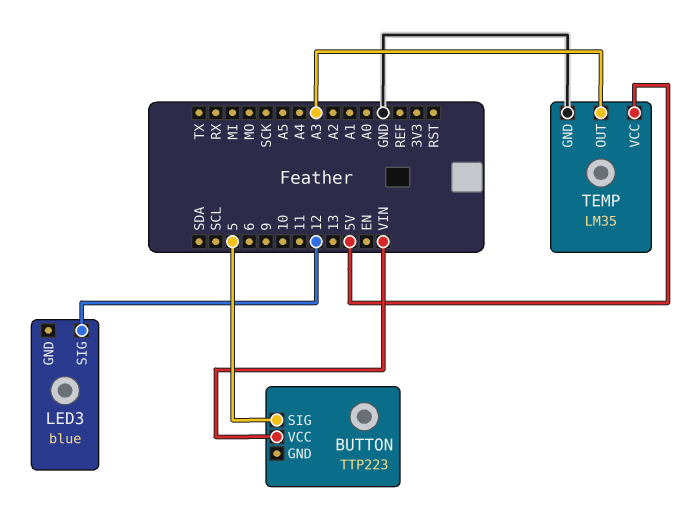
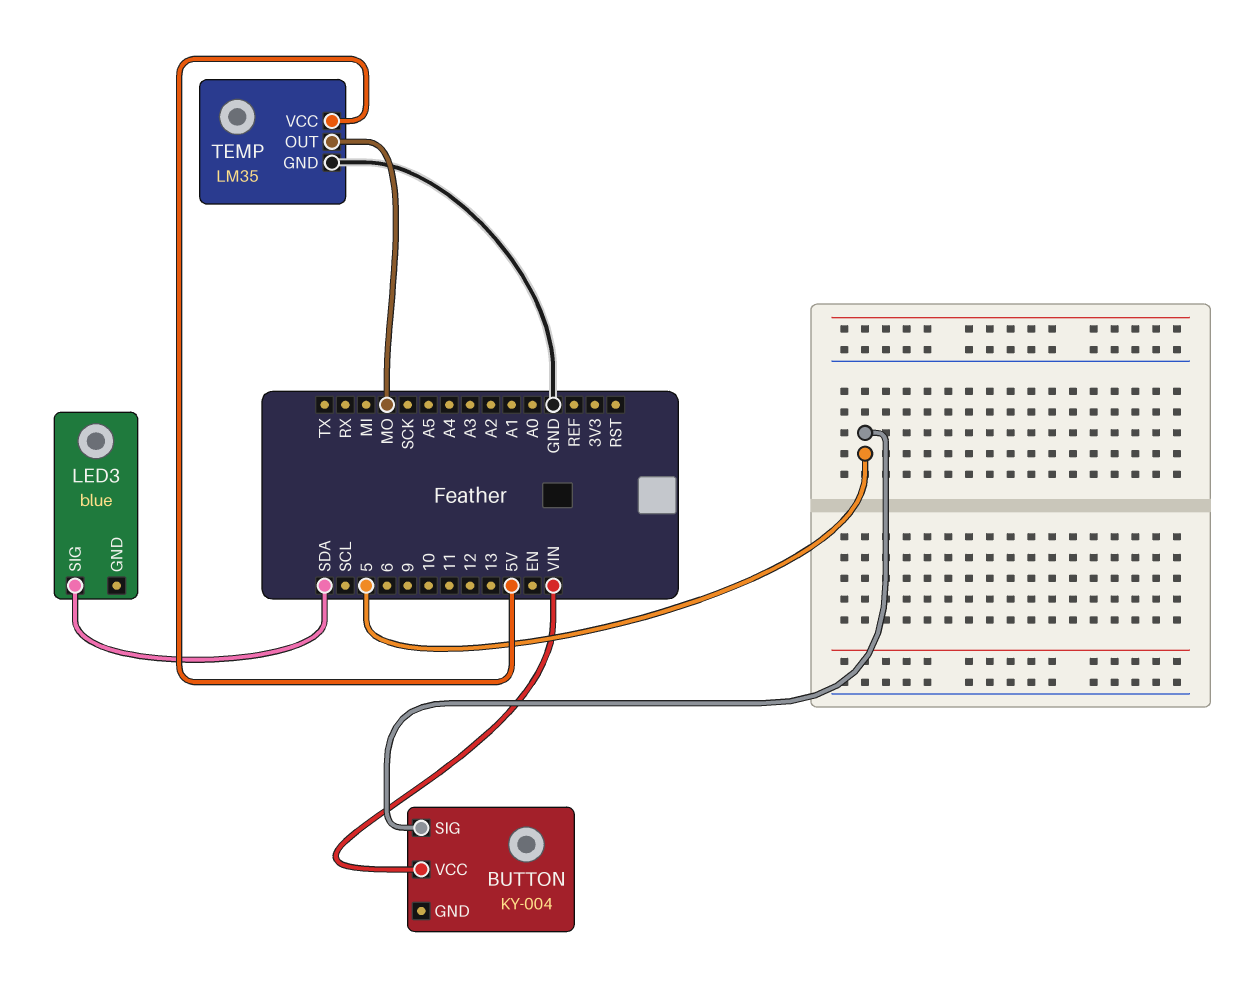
BUTTON: TTP223 -> KY-004
LED3 pin SIG: 12 -> SDA
TEMP pin OUT: A3 -> MO

